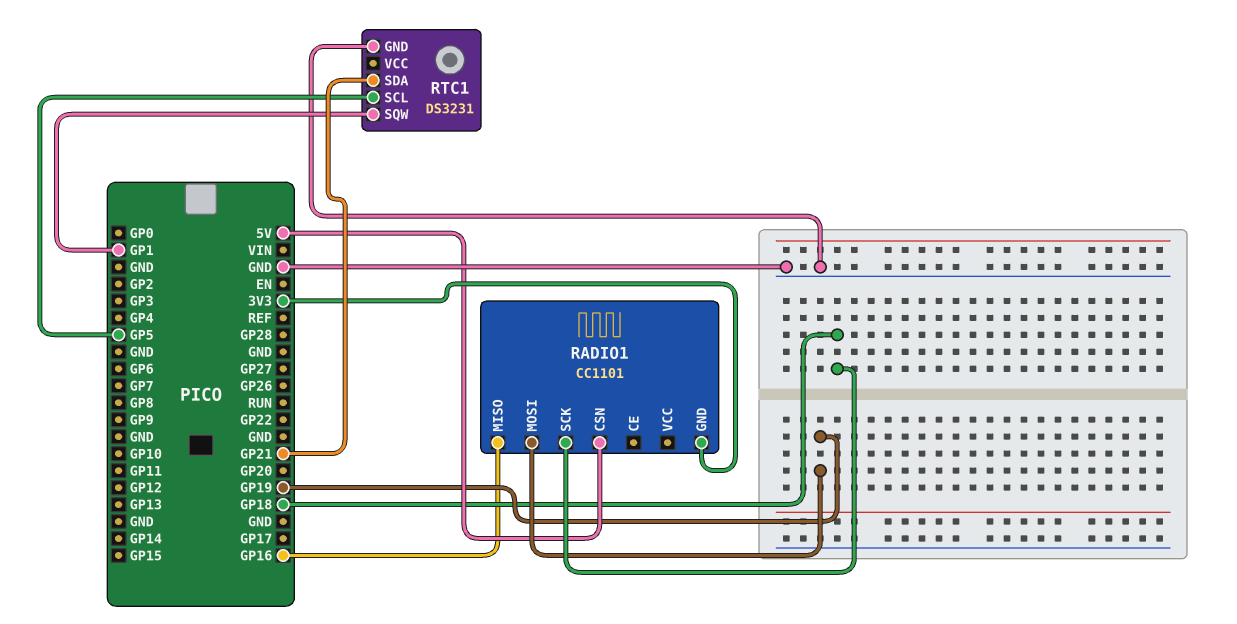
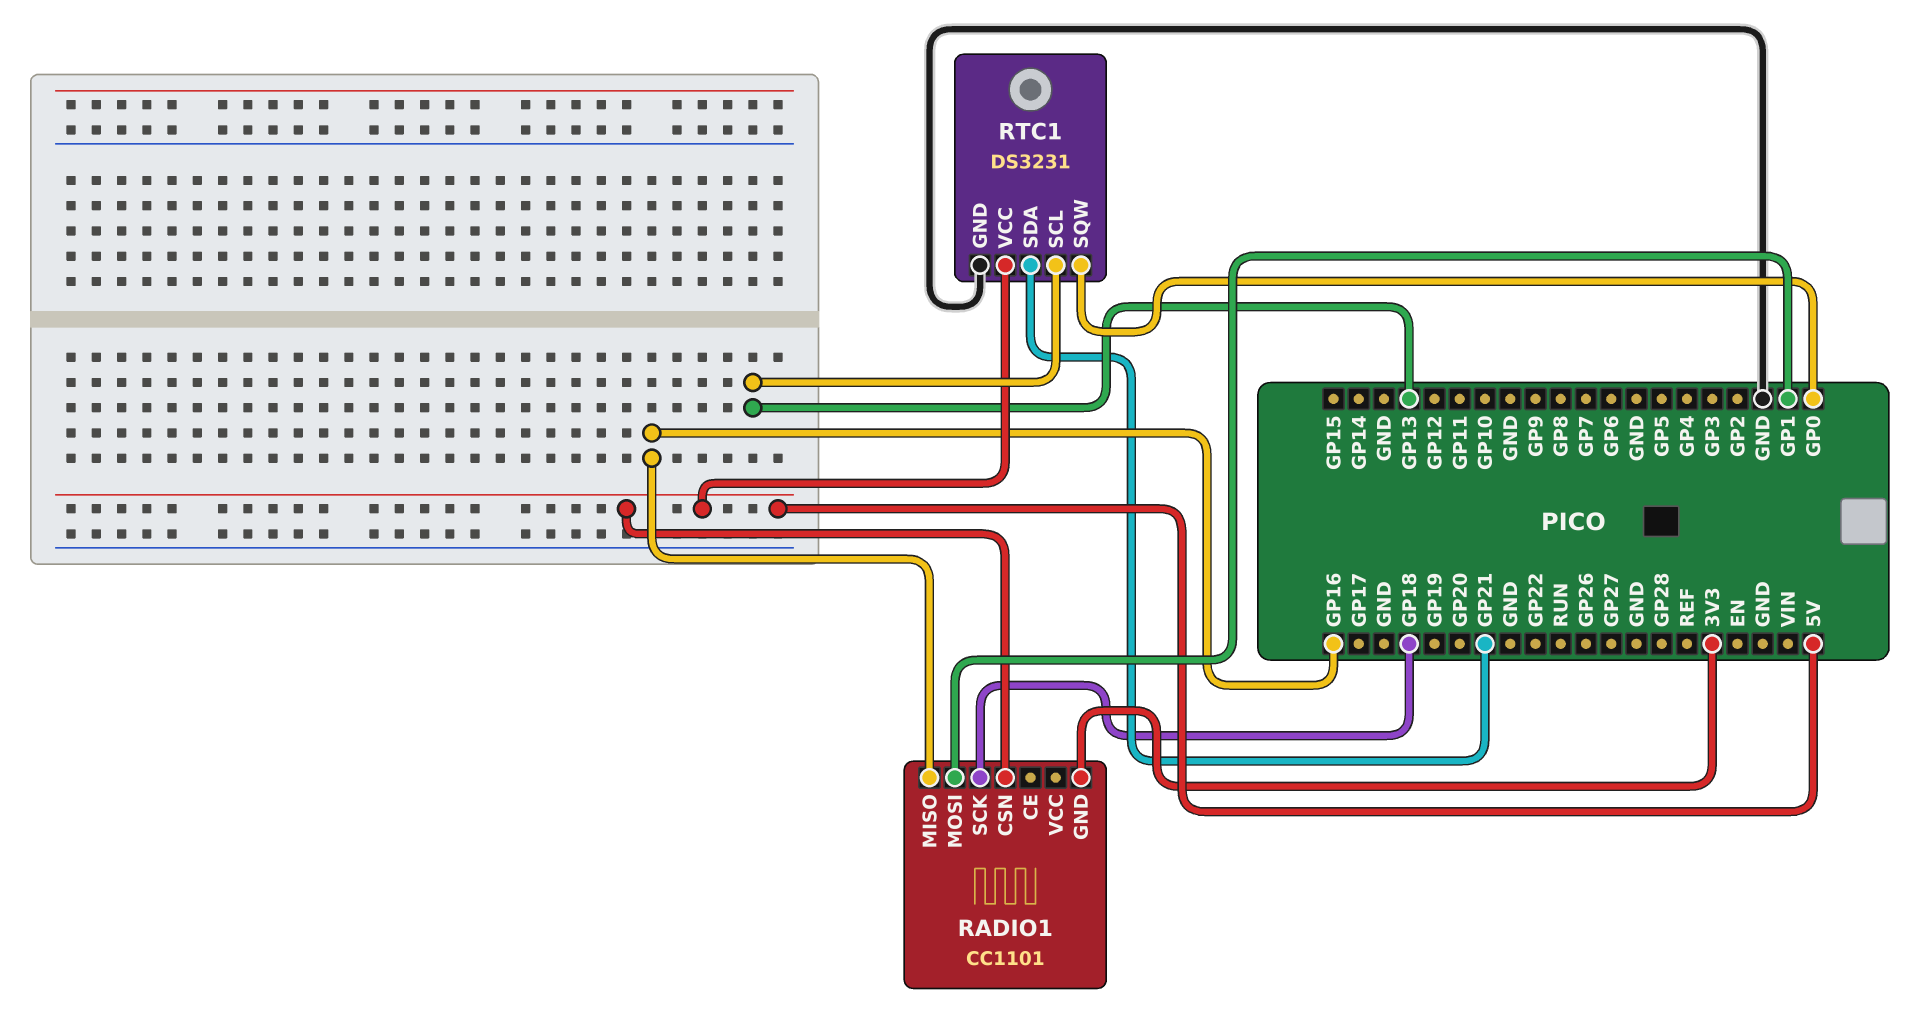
RADIO1 pin MOSI: GP19 -> GP1
RTC1 pin SCL: GP5 -> GP13
RTC1 pin SQW: GP1 -> GP0
RTC1 pin VCC: none -> 5V

